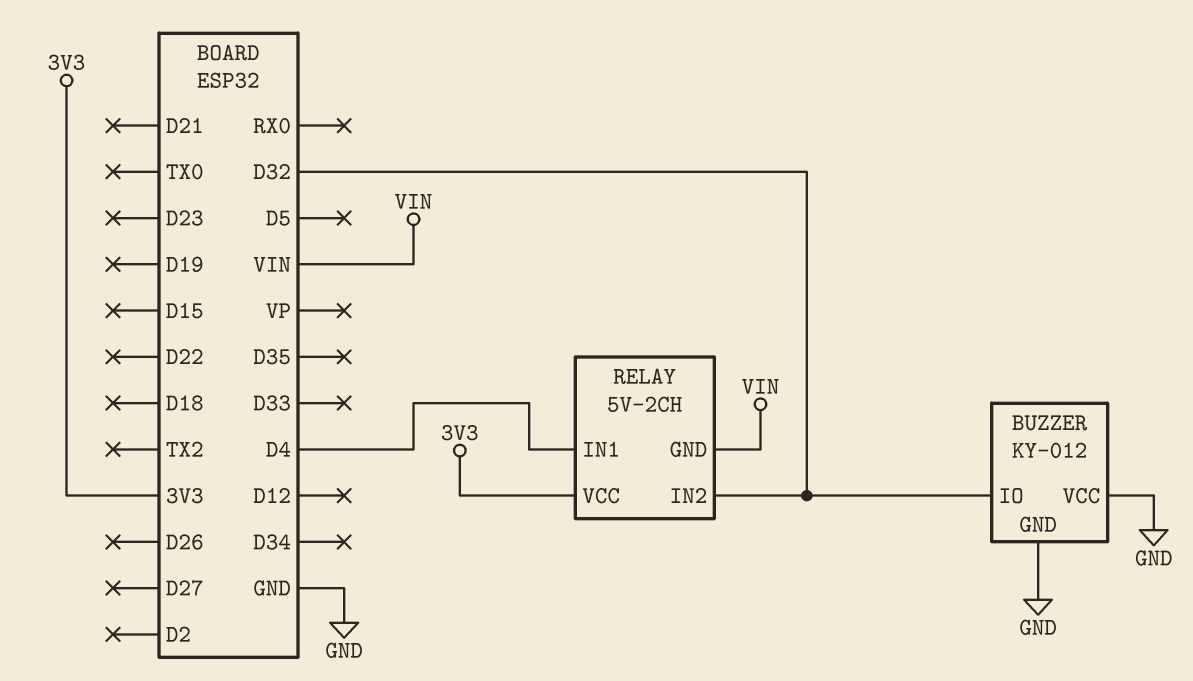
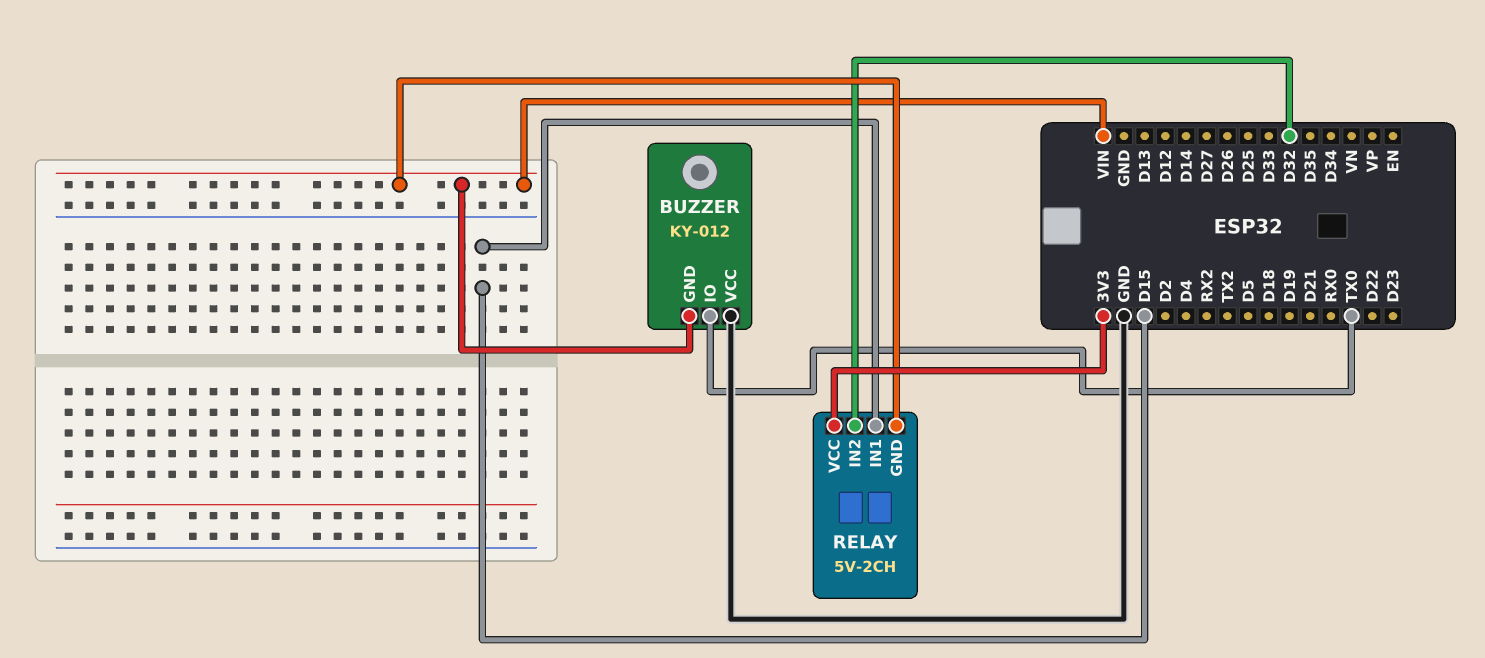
BUZZER pin GND: GND -> VIN
BUZZER pin IO: D32 -> TX0
RELAY pin IN1: D4 -> D15

